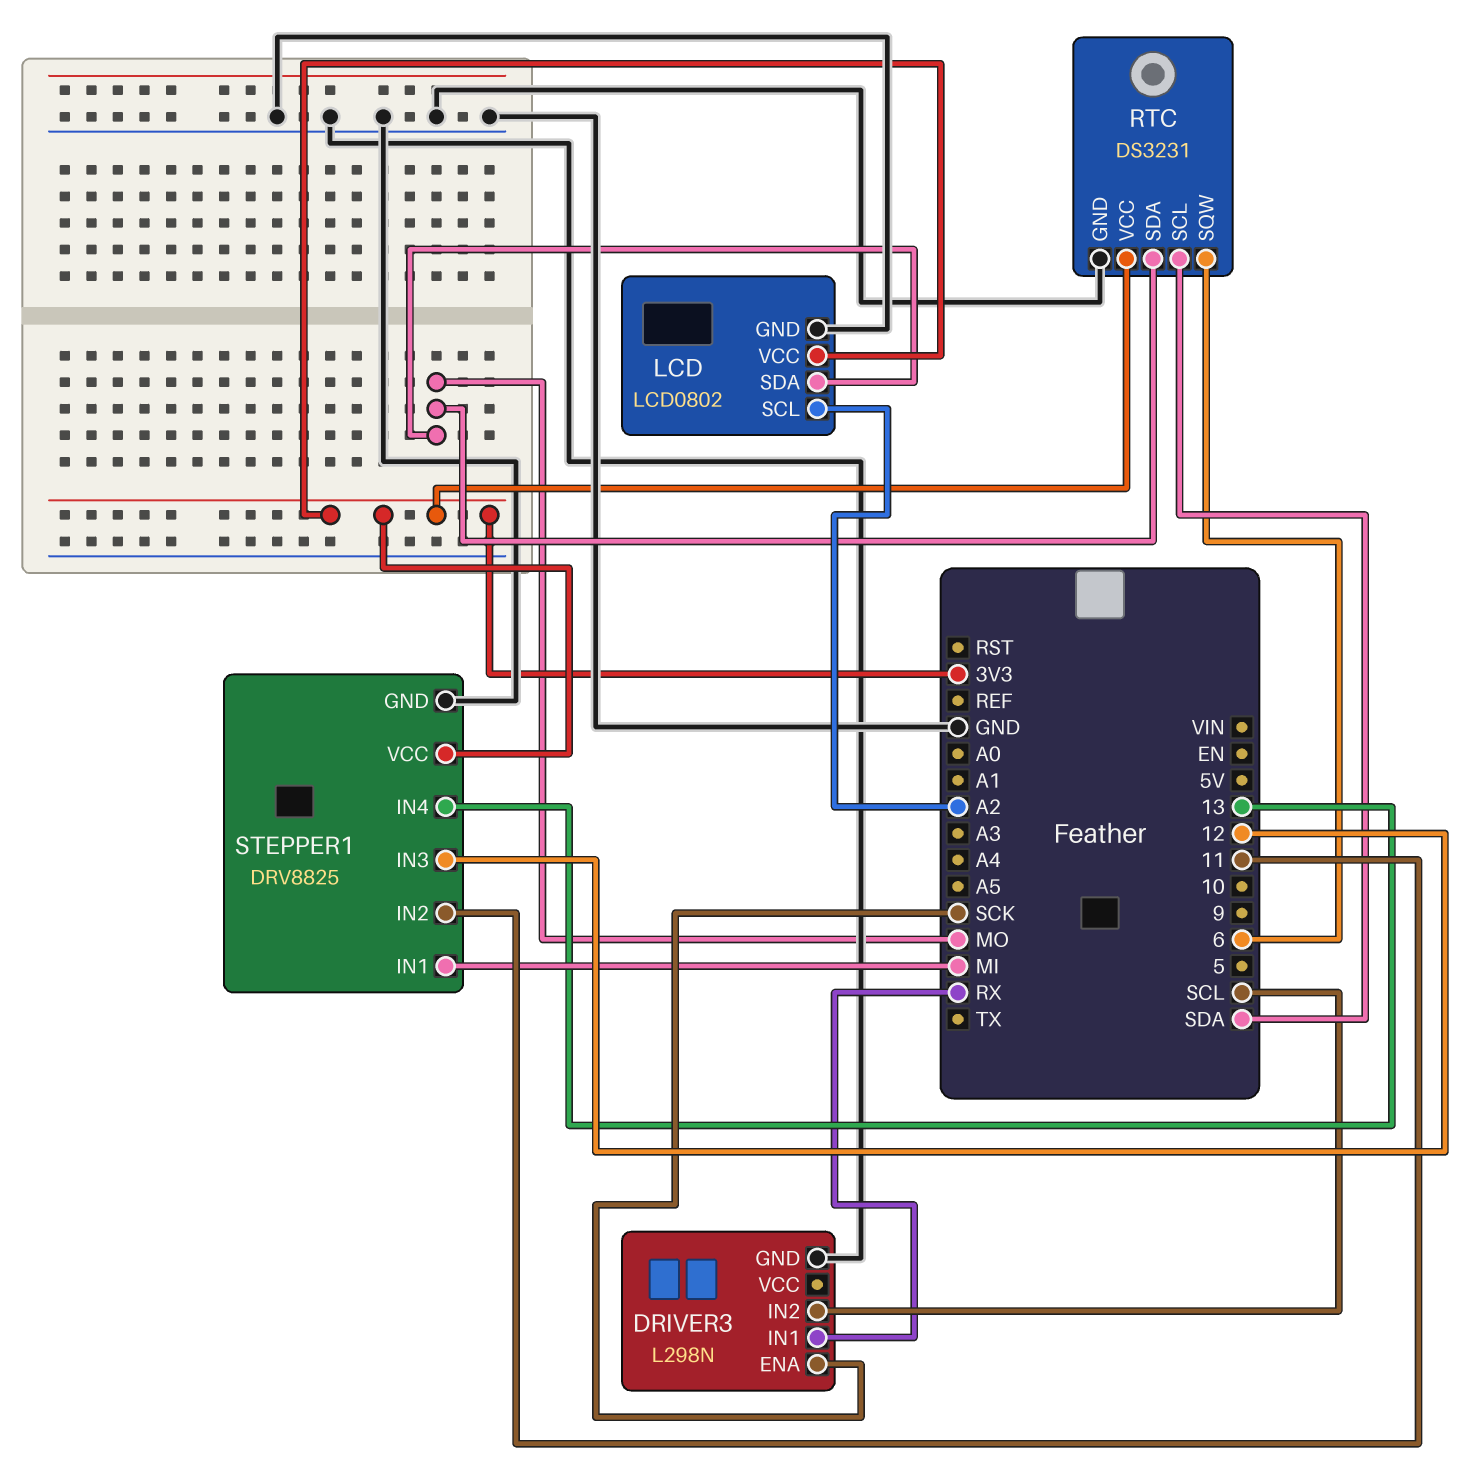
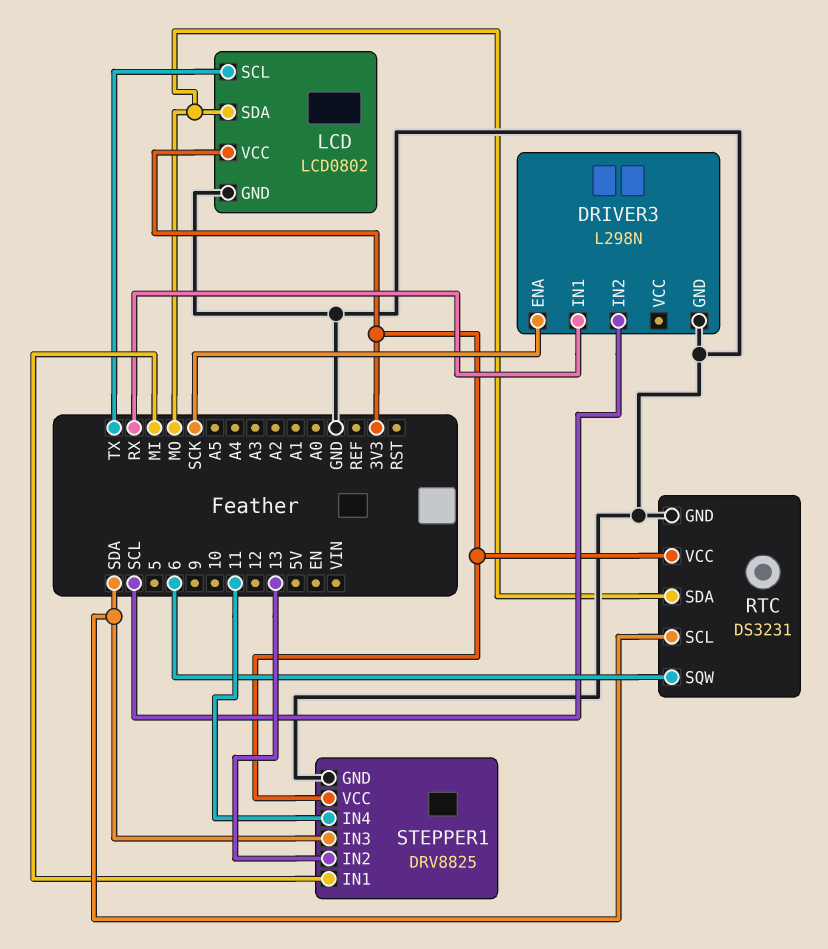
LCD pin SCL: A2 -> TX
STEPPER1 pin IN2: 11 -> 13
STEPPER1 pin IN3: 12 -> SDA
STEPPER1 pin IN4: 13 -> 11

